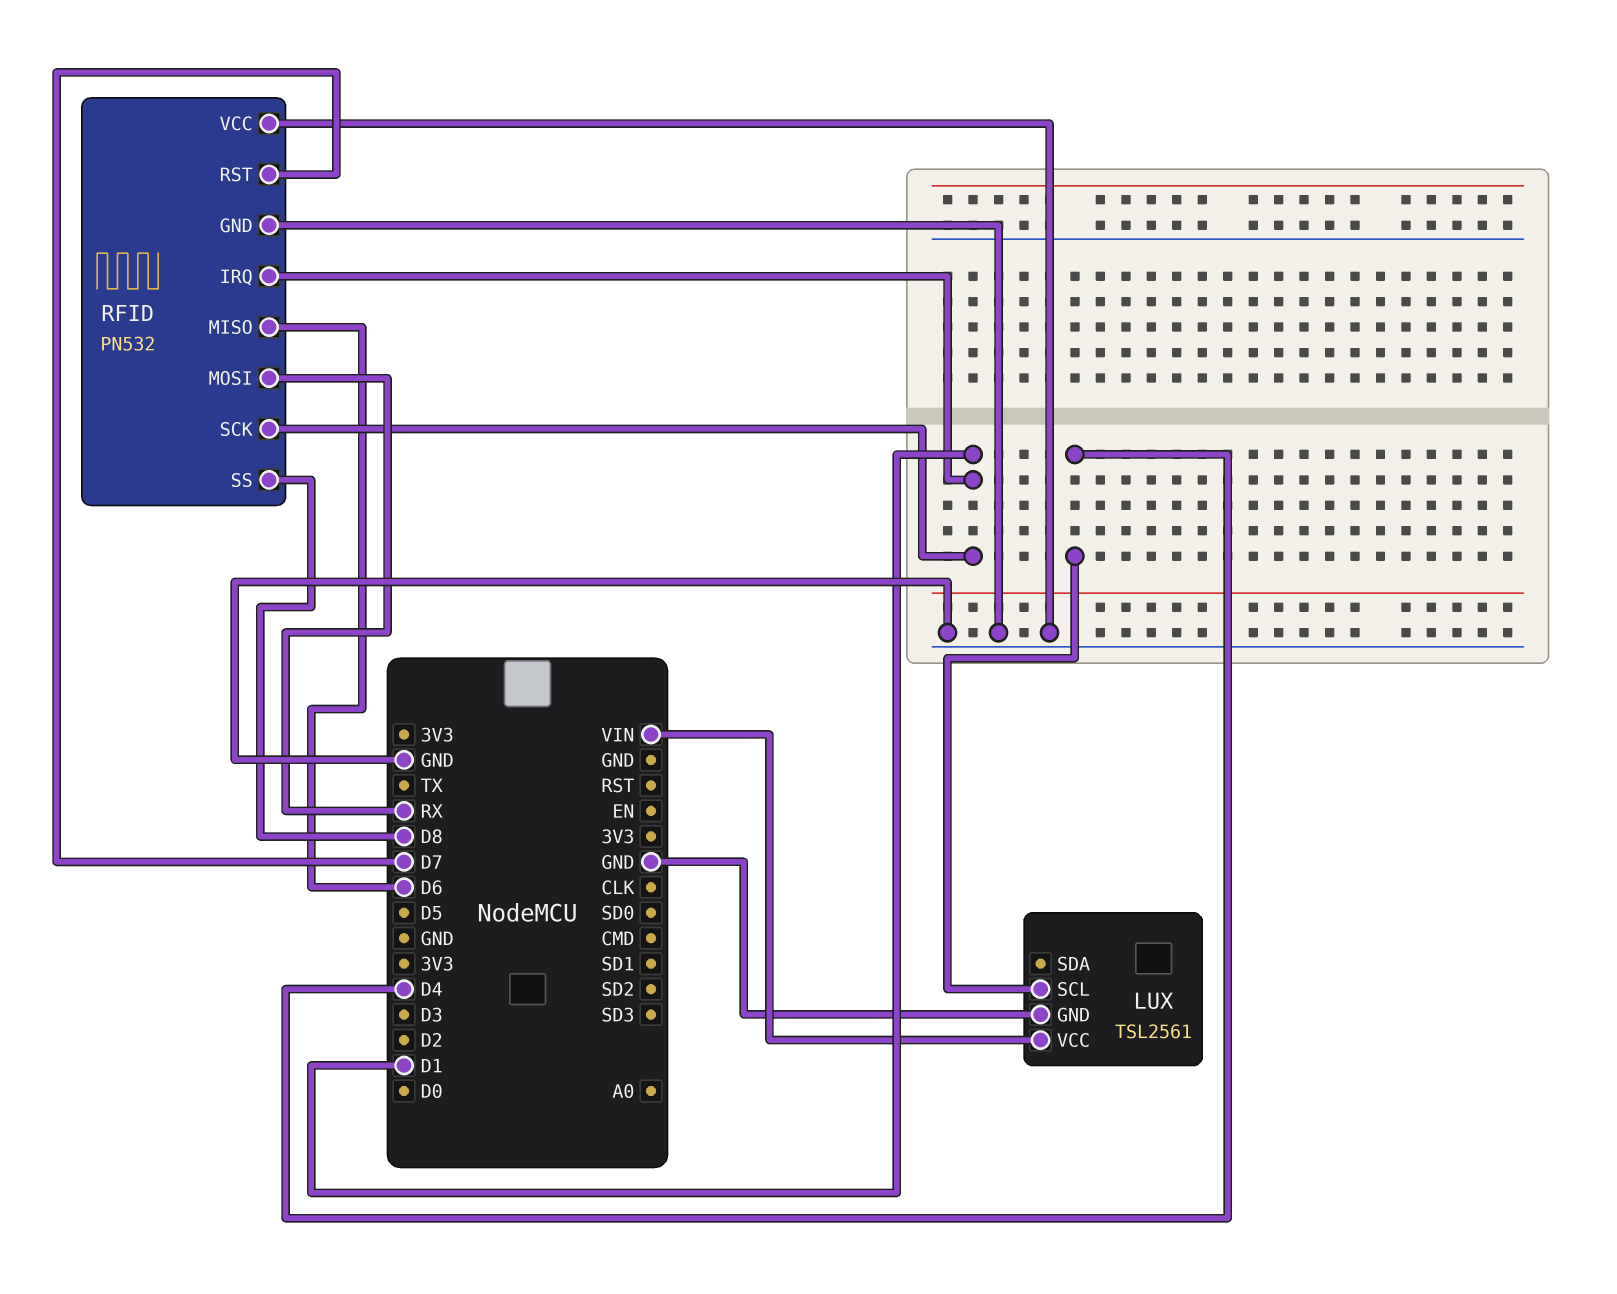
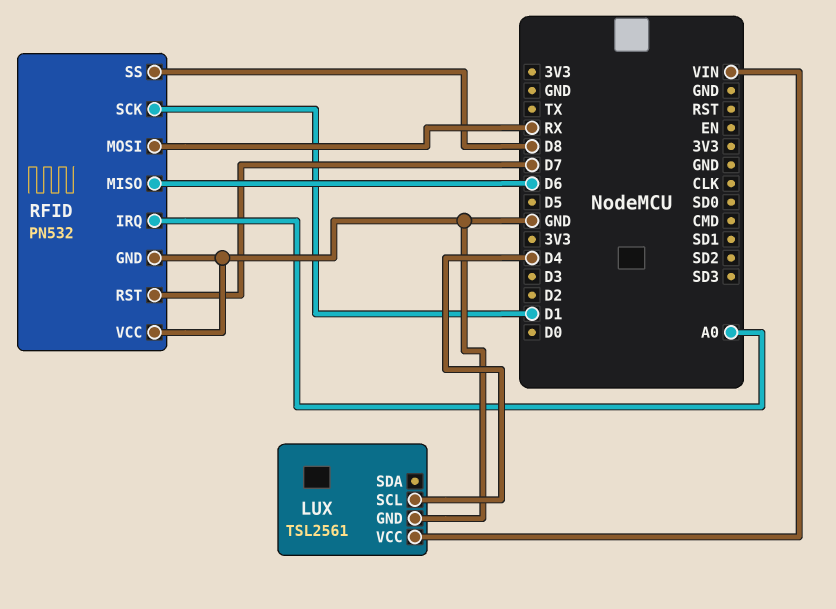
RFID pin IRQ: D1 -> A0

